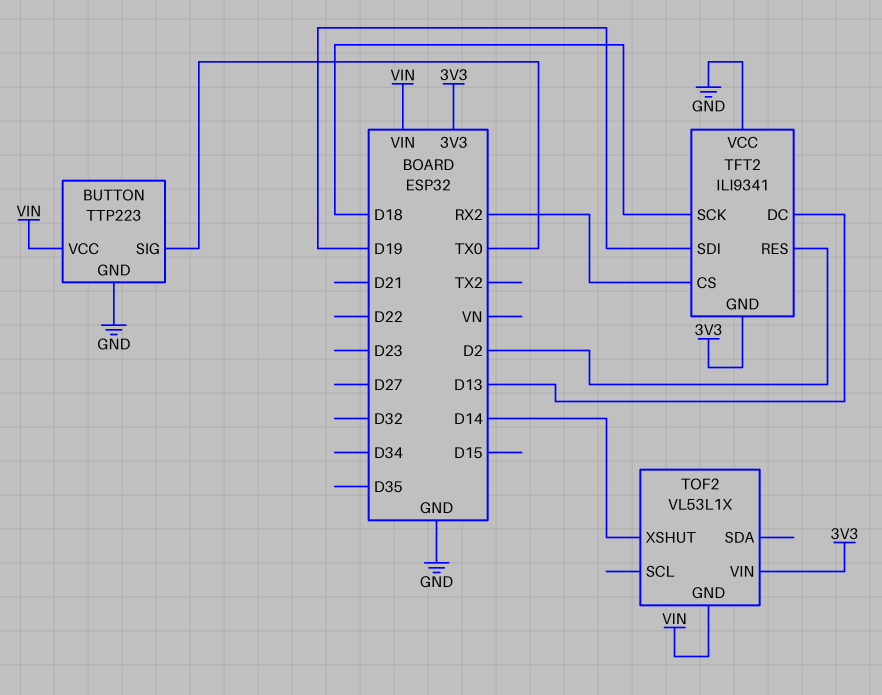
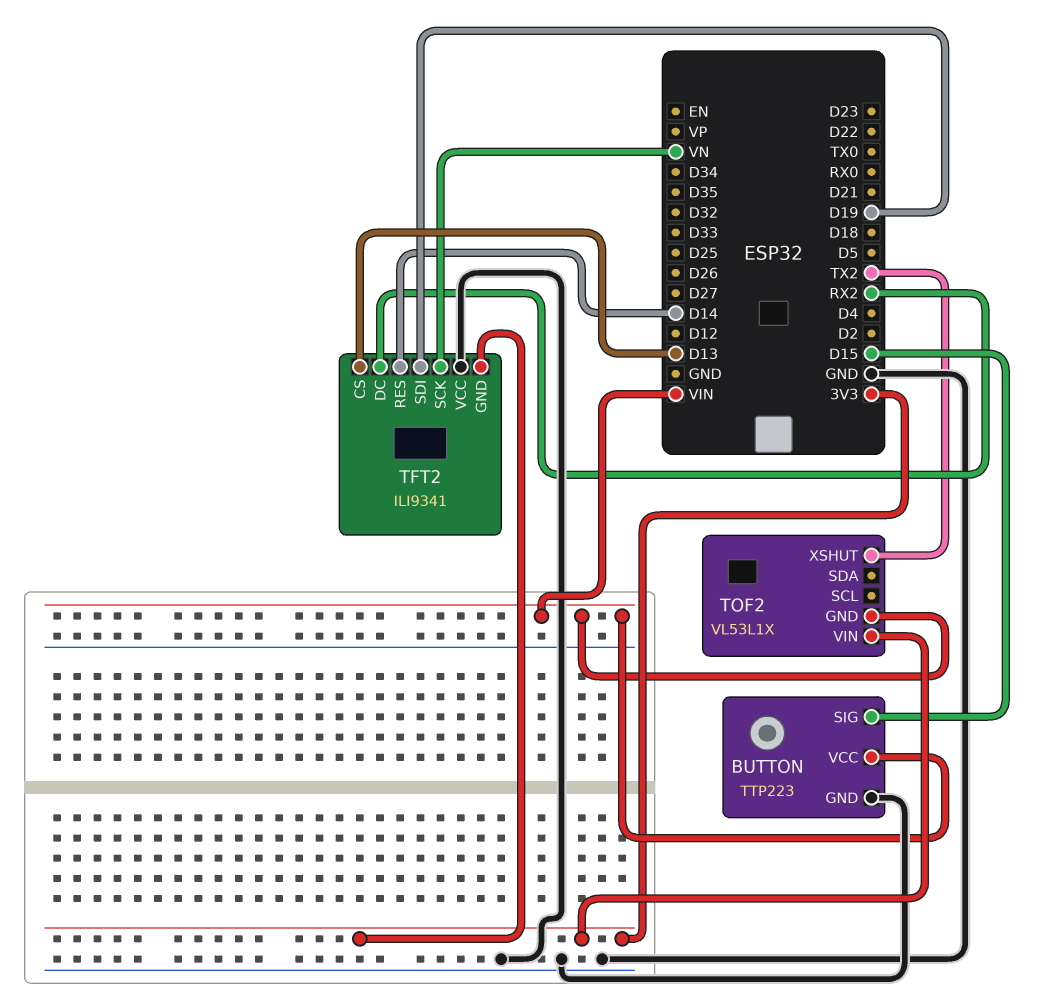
BUTTON pin SIG: TX0 -> D15
TFT2 pin CS: RX2 -> D13
TFT2 pin DC: D13 -> RX2
TFT2 pin RES: D2 -> D14
TFT2 pin SCK: D18 -> VN
TOF2 pin XSHUT: D14 -> TX2

